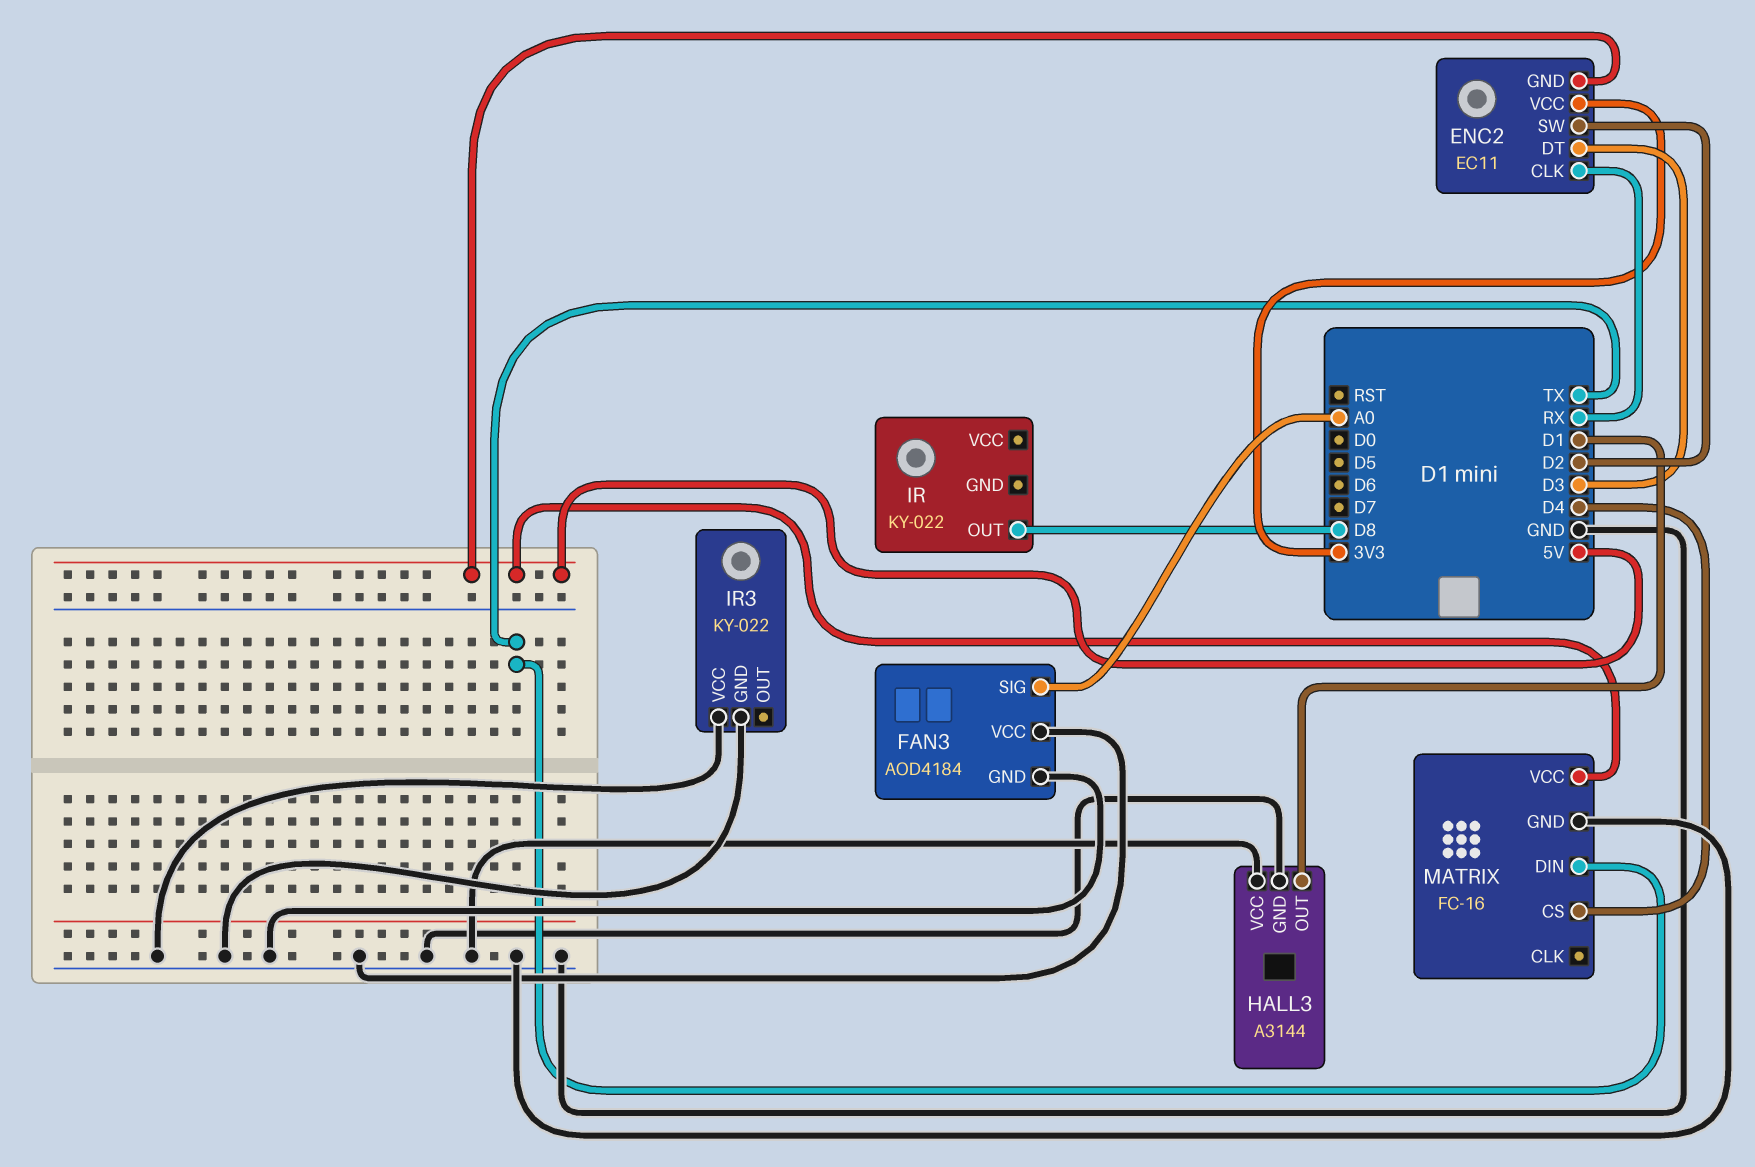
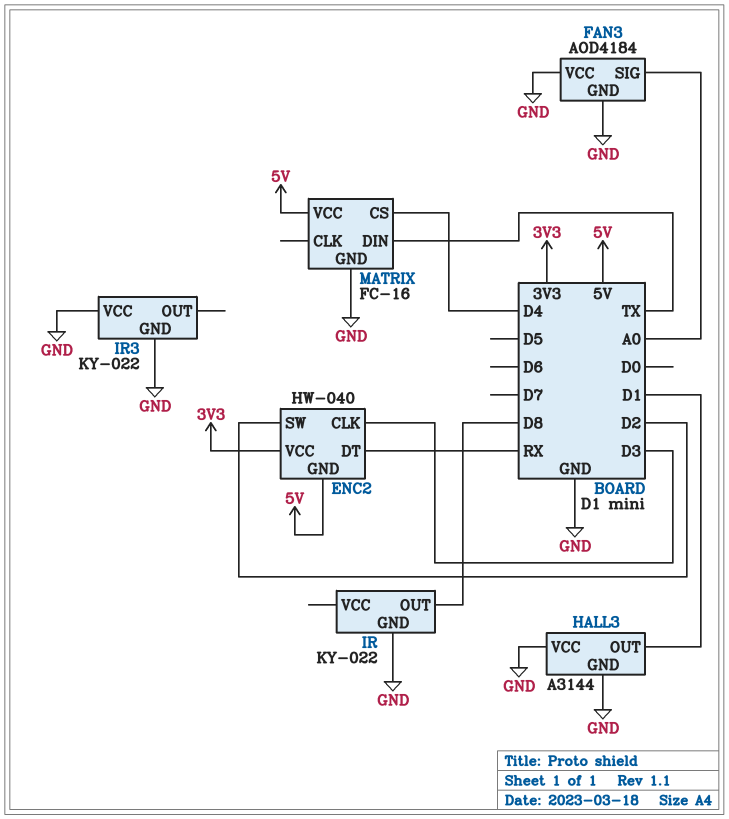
ENC2: EC11 -> HW-040
ENC2 pin CLK: RX -> D3
ENC2 pin DT: D3 -> RX
IR pin GND: none -> GND

